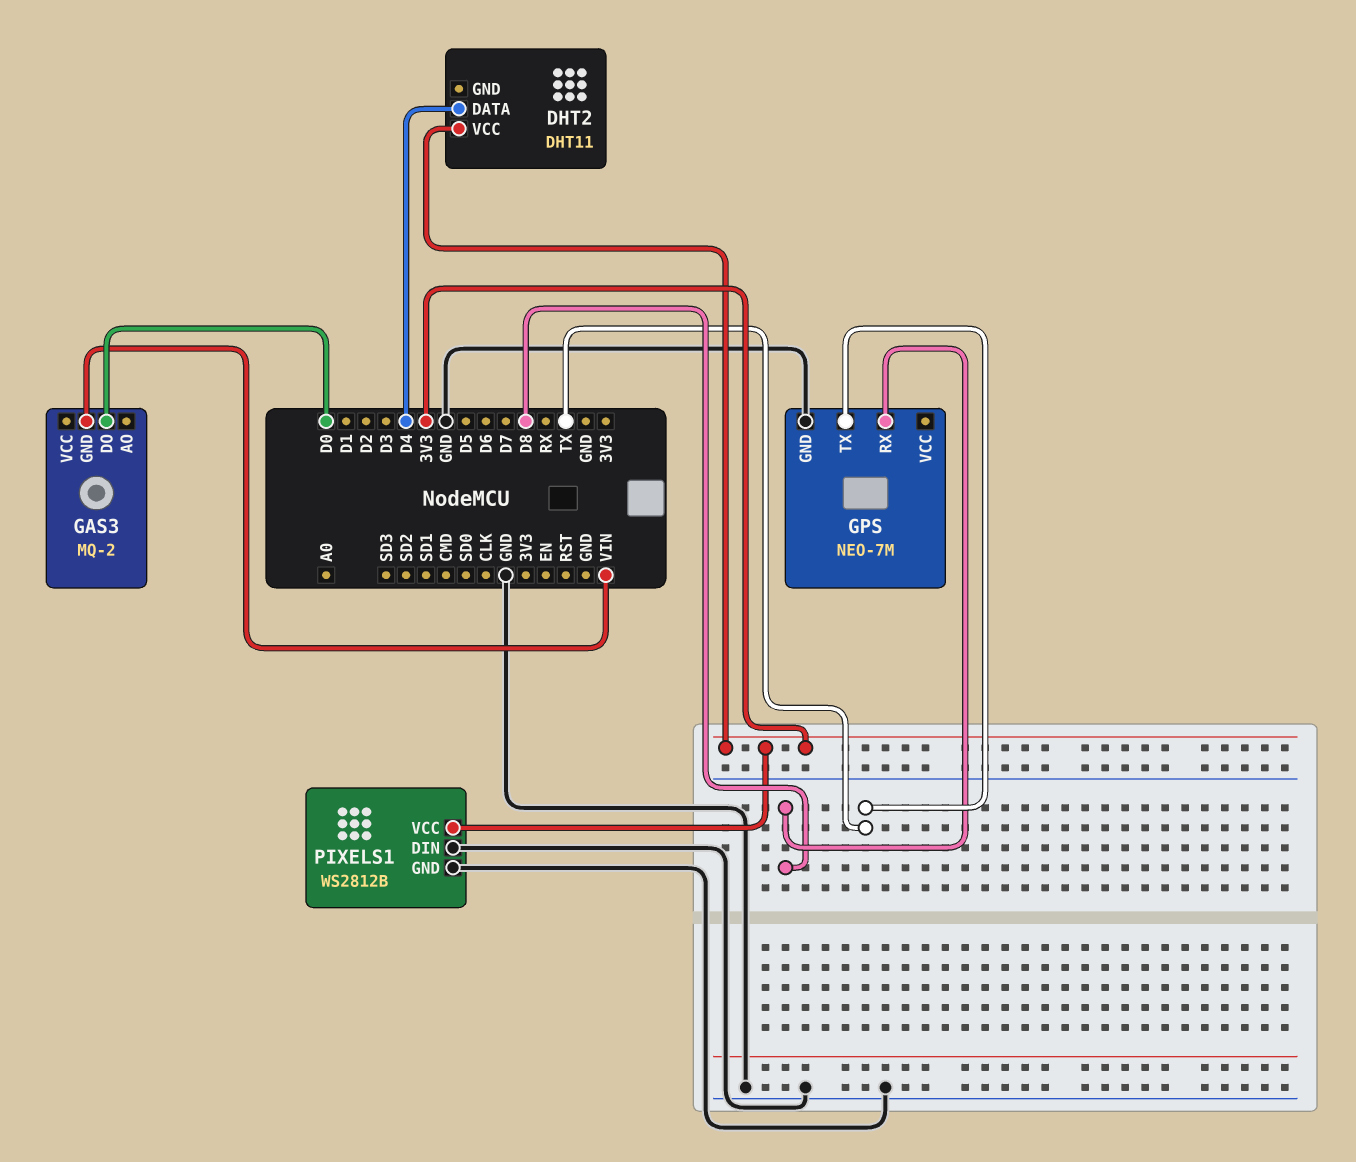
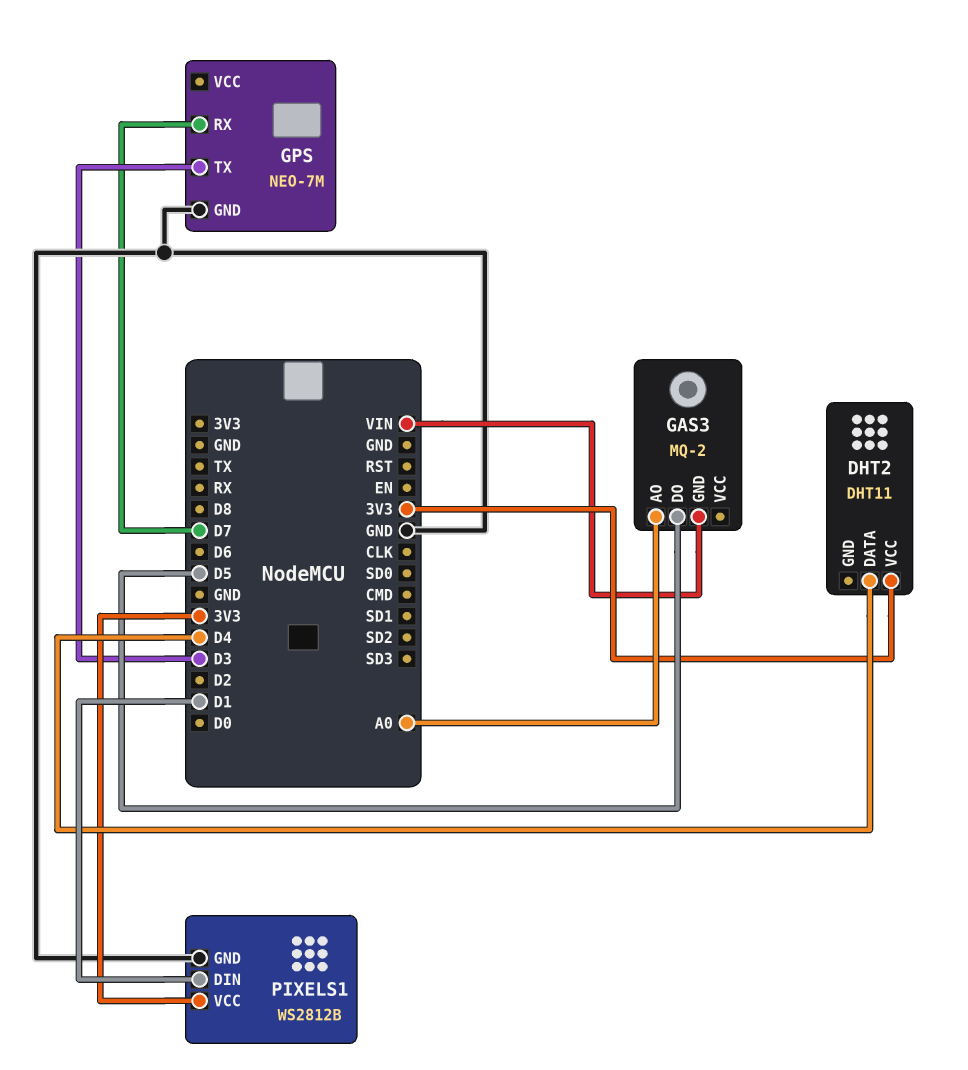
GAS3 pin AO: none -> A0
GAS3 pin DO: D0 -> D5
GPS pin RX: D8 -> D7
GPS pin TX: TX -> D3
PIXELS1 pin DIN: GND -> D1

